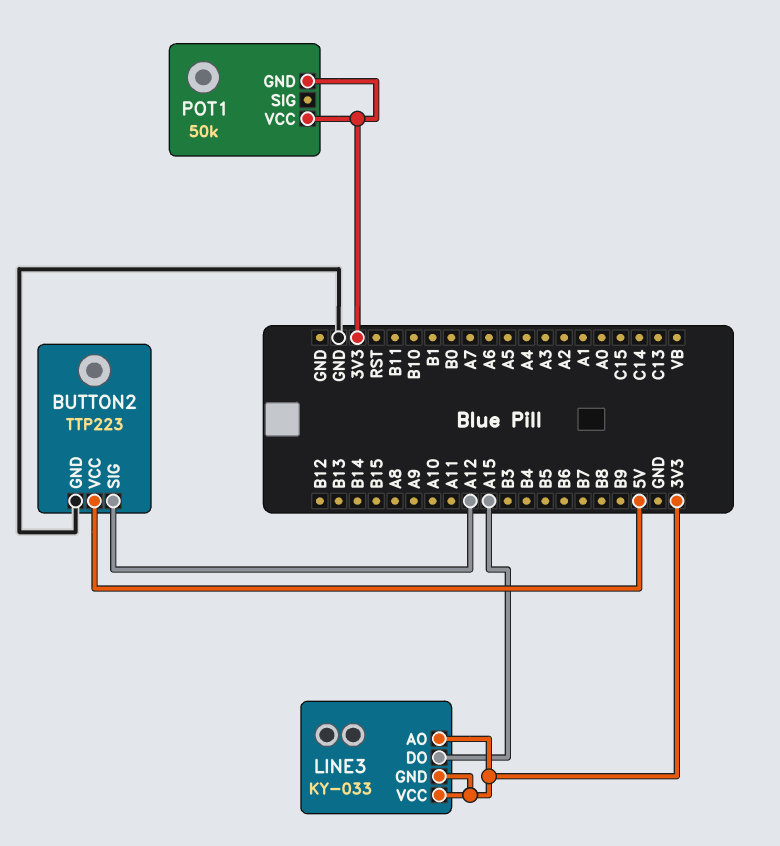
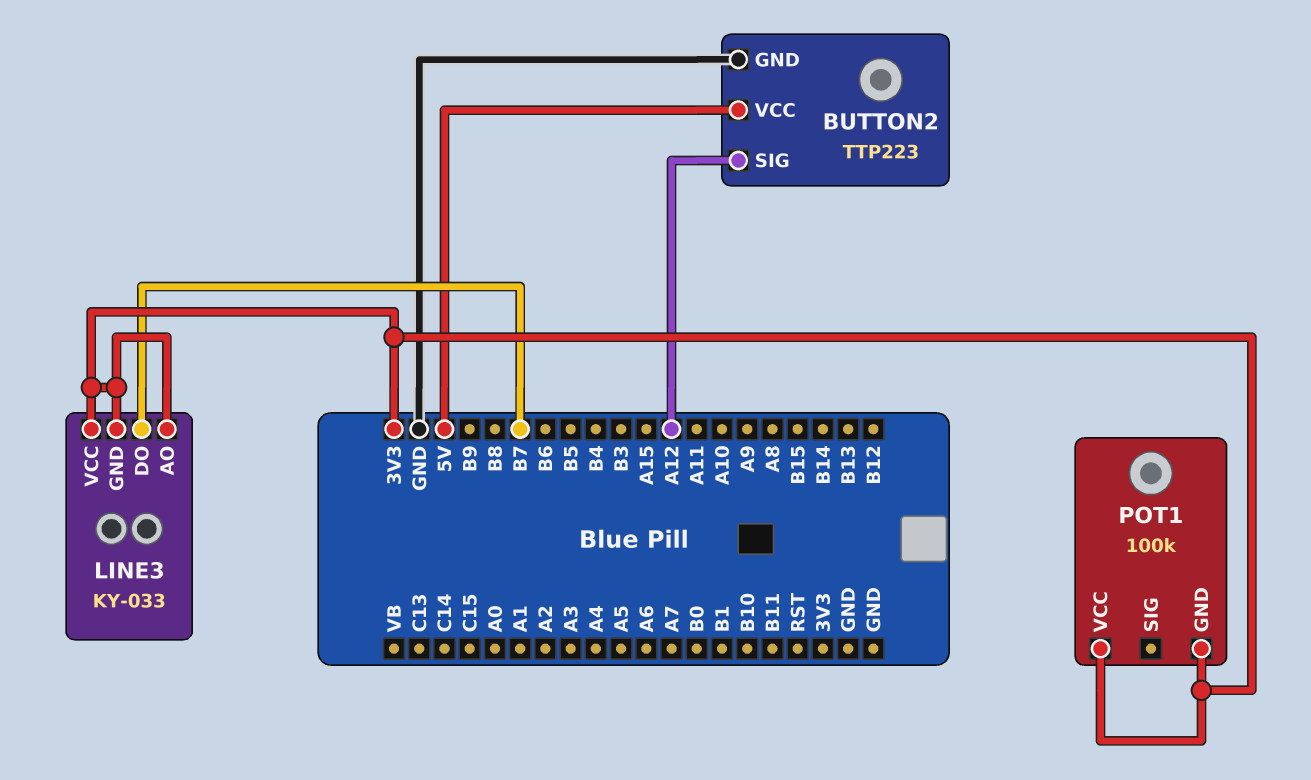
LINE3 pin DO: A15 -> B7
POT1: 50k -> 100k

